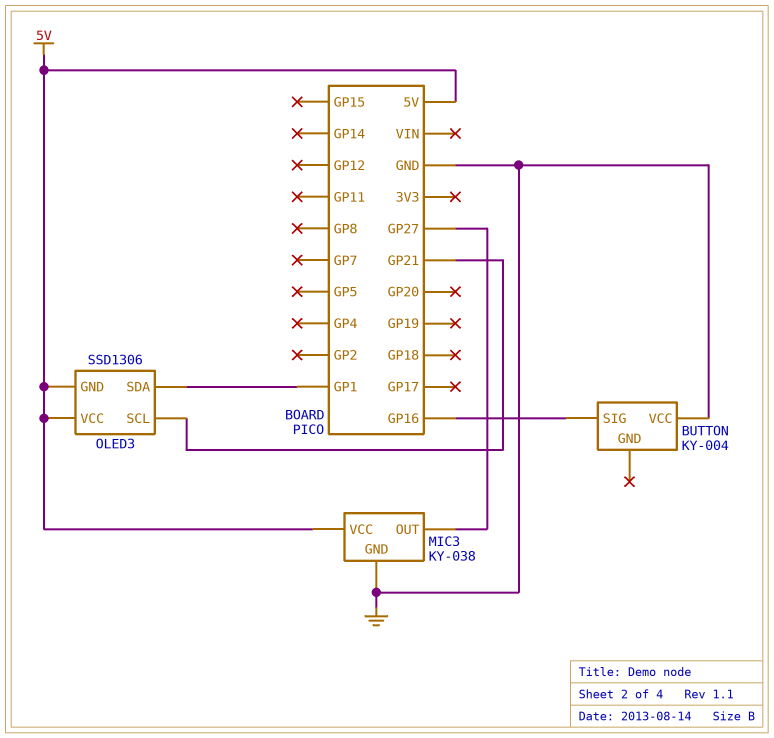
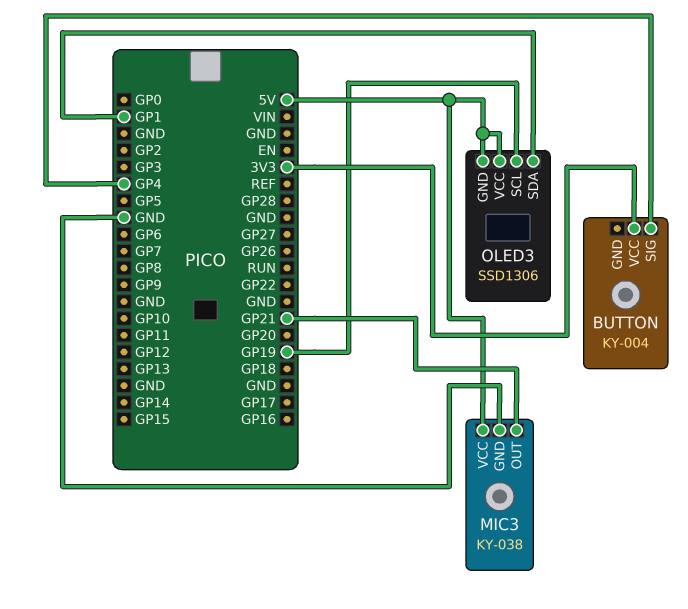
BUTTON pin SIG: GP16 -> GP4
BUTTON pin VCC: GND -> 3V3
MIC3 pin OUT: GP27 -> GP21
OLED3 pin SCL: GP21 -> GP19

